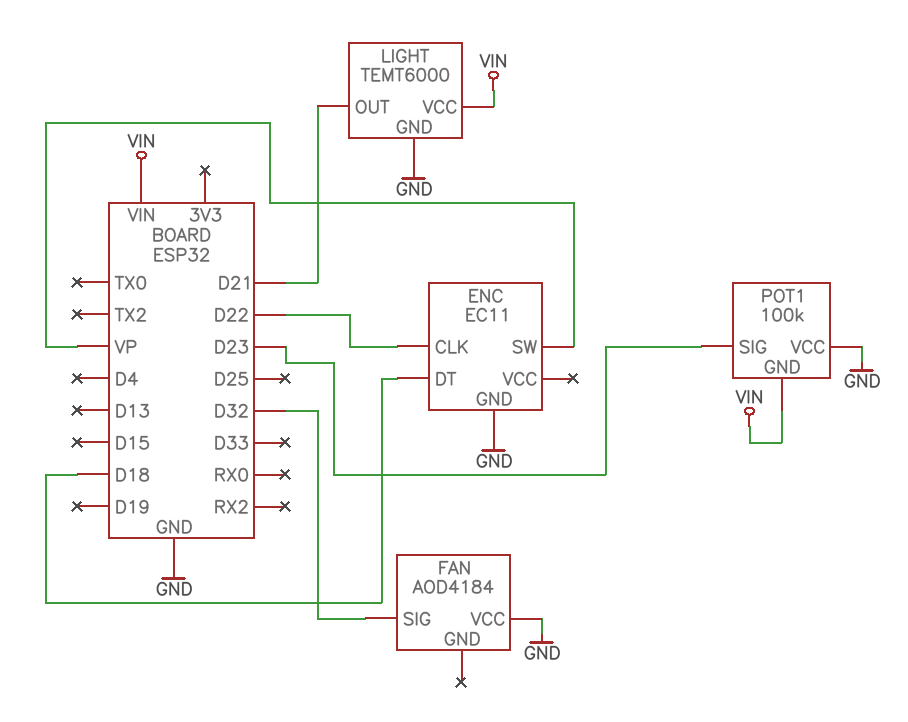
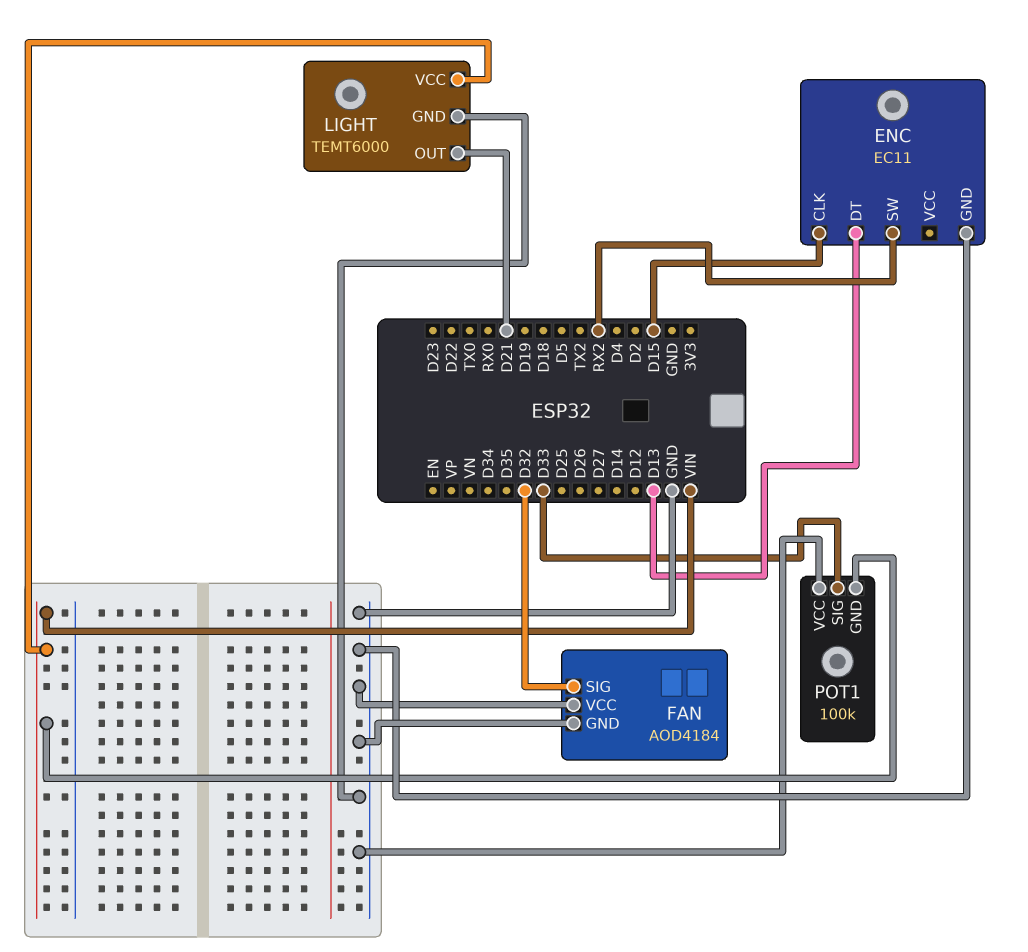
ENC pin CLK: D22 -> D15
ENC pin DT: D18 -> D13
ENC pin SW: VP -> RX2
FAN pin GND: none -> GND
POT1 pin SIG: D23 -> D33

